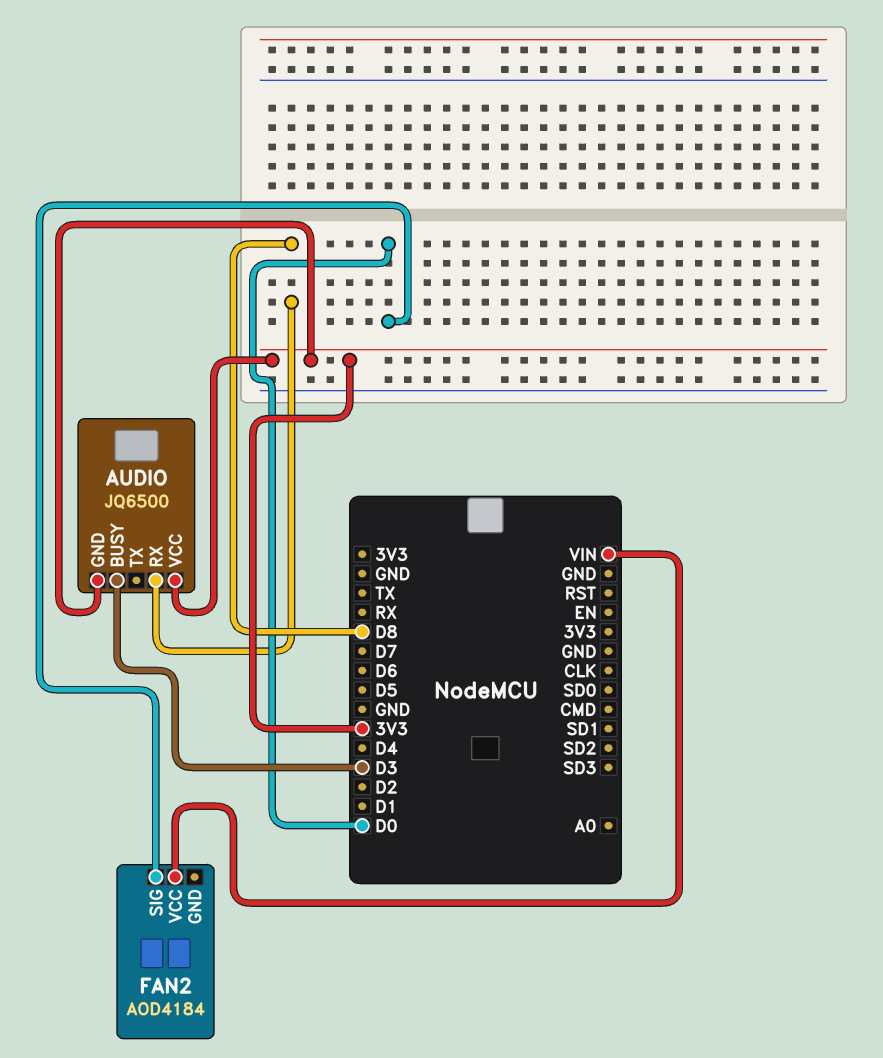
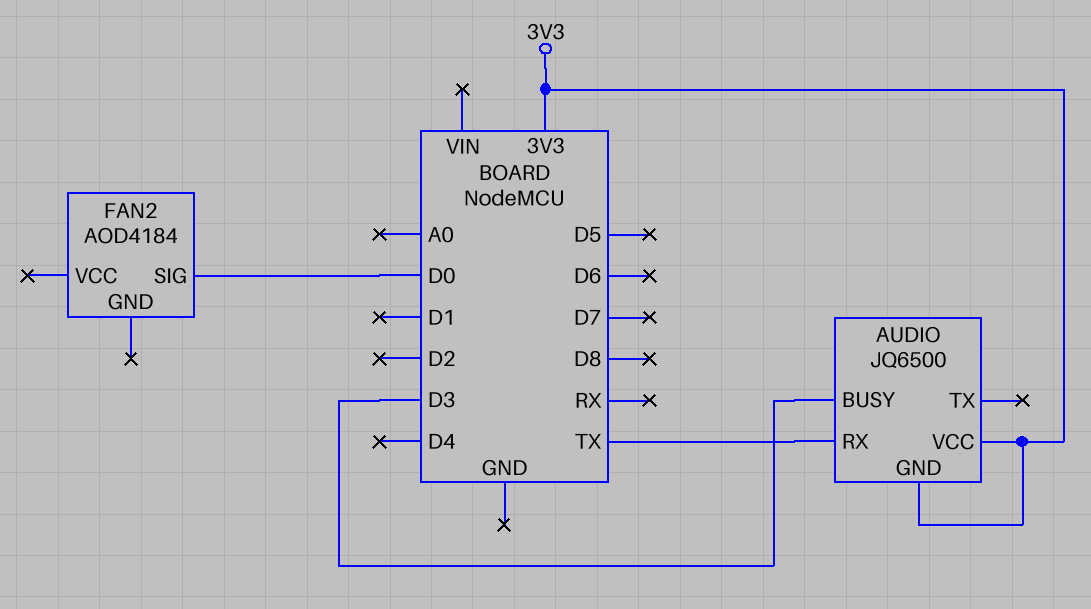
AUDIO pin RX: D8 -> TX
FAN2 pin VCC: VIN -> none

